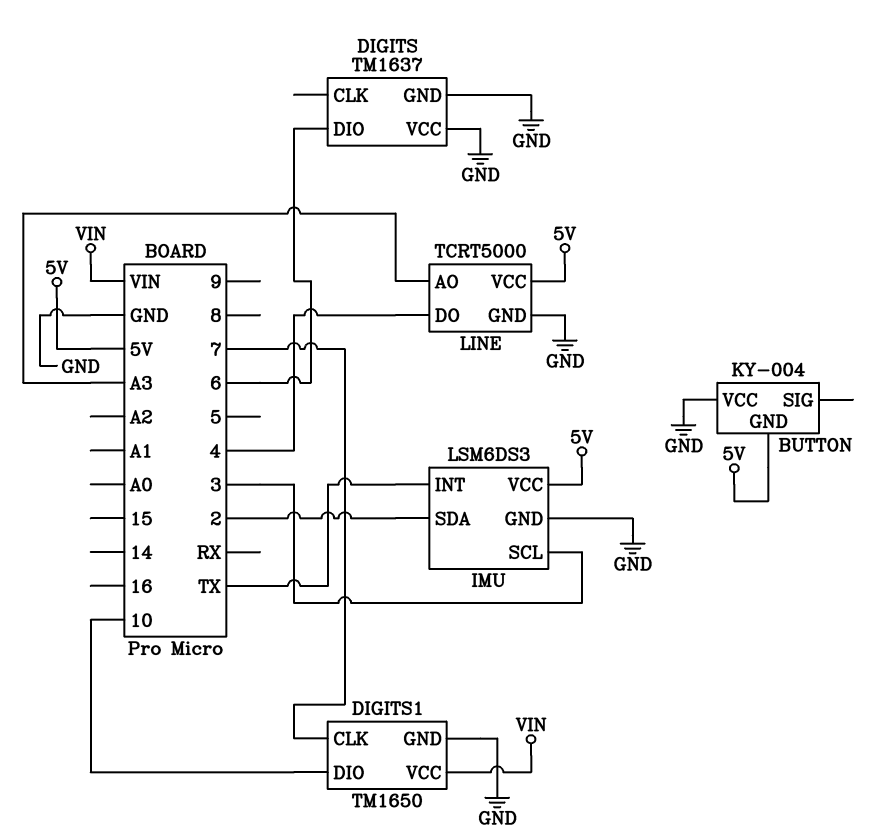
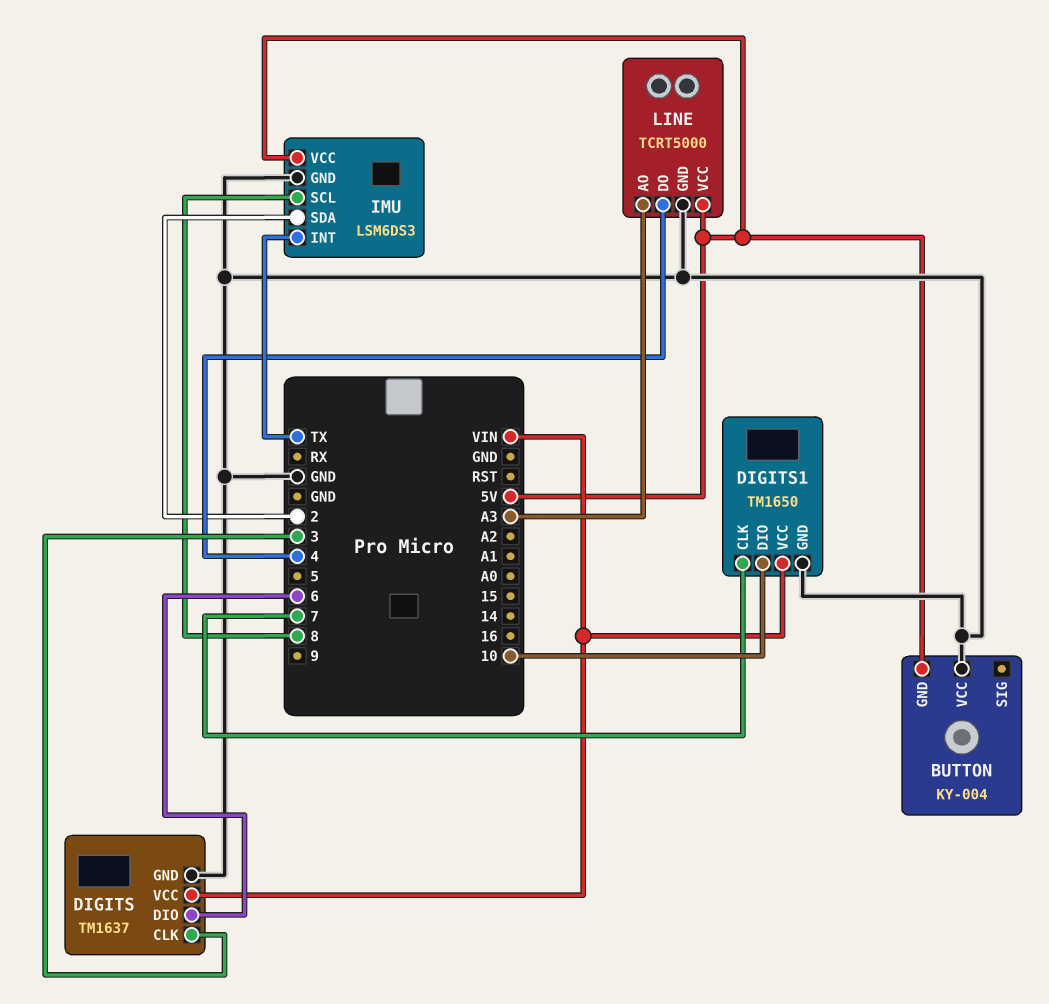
DIGITS pin CLK: none -> 3
DIGITS pin VCC: GND -> VIN
IMU pin SCL: 3 -> 8

